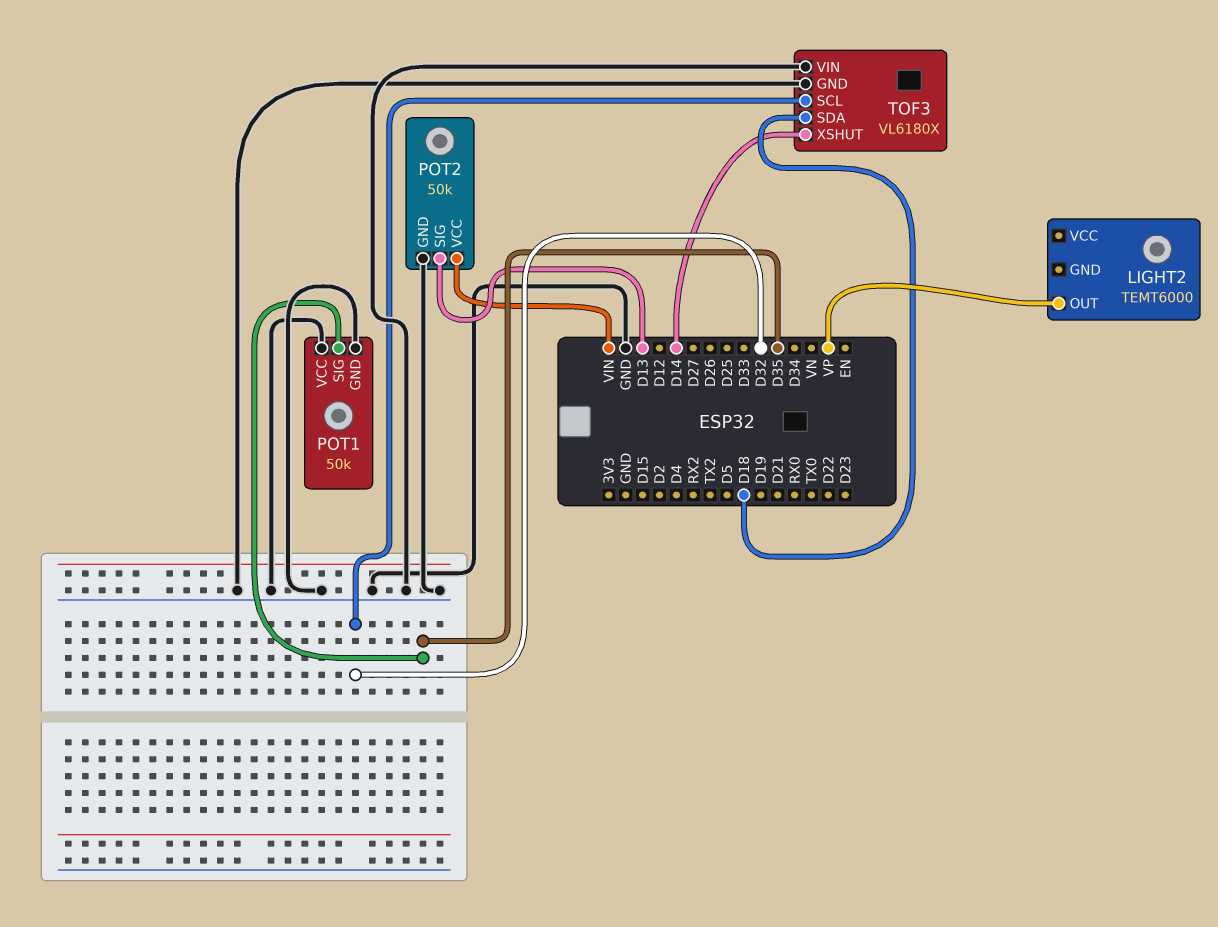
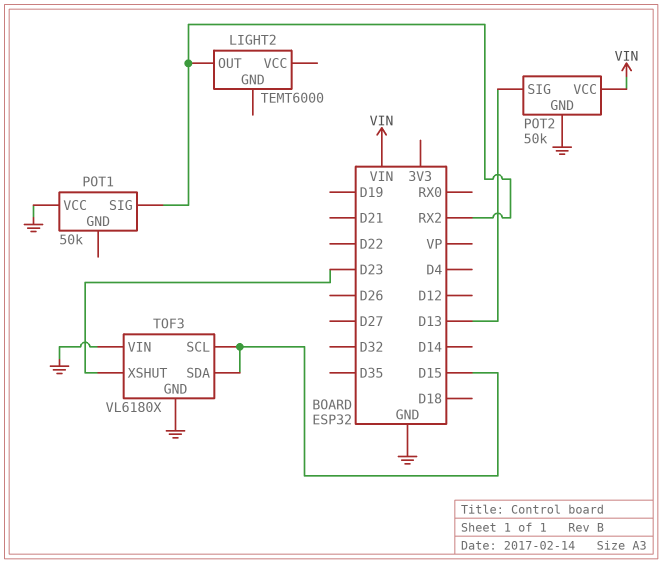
LIGHT2 pin OUT: VP -> RX2
POT1 pin GND: GND -> none
POT1 pin SIG: D35 -> RX2
TOF3 pin SCL: D32 -> D15
TOF3 pin SDA: D18 -> D15
TOF3 pin XSHUT: D14 -> D23

